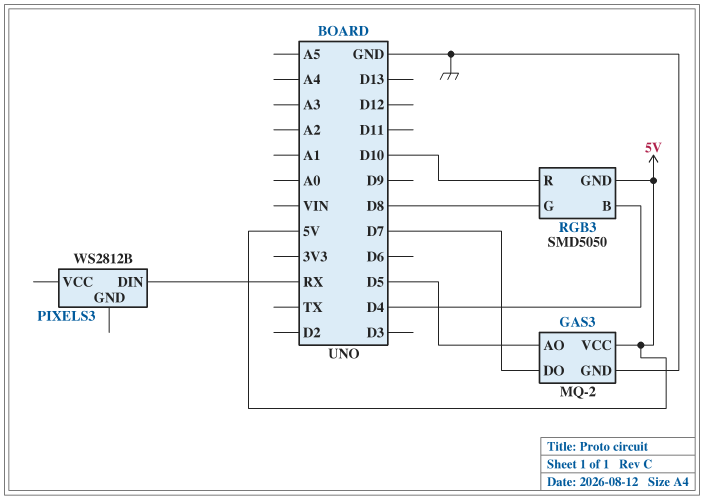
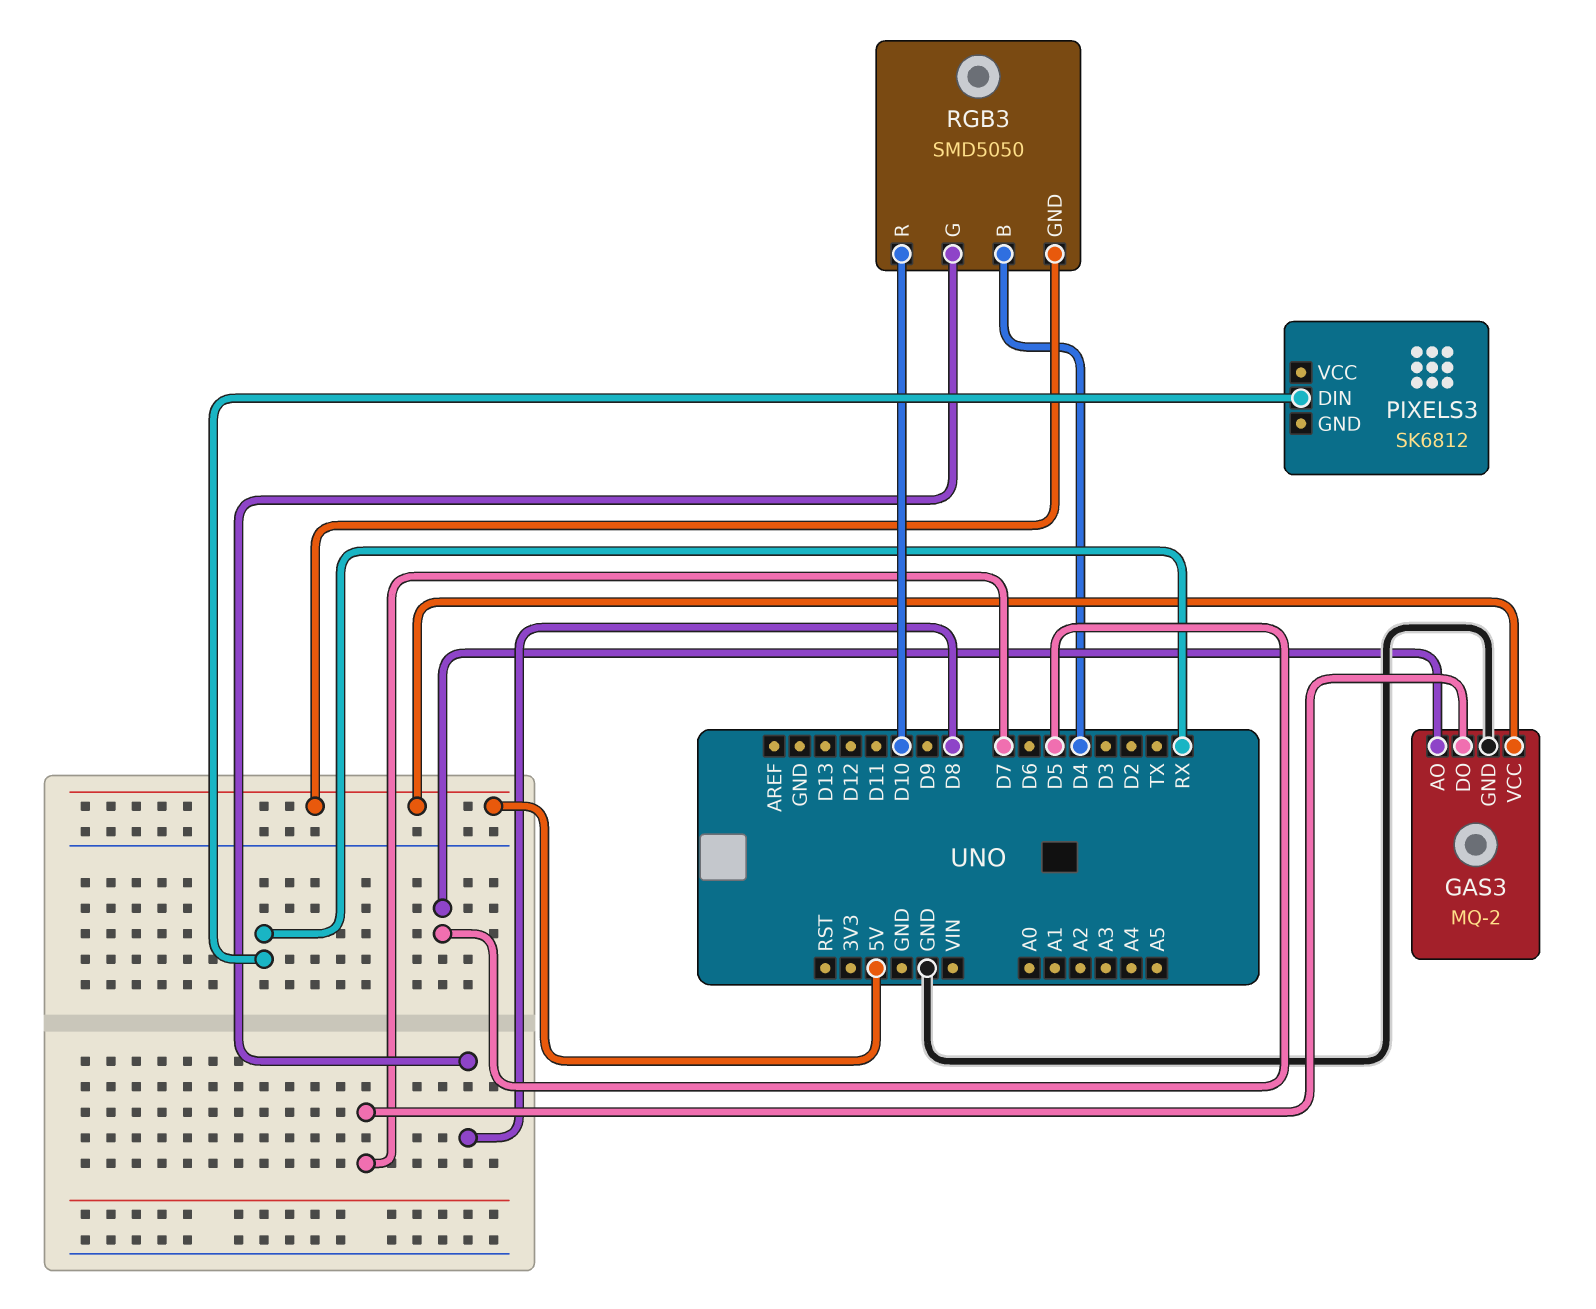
PIXELS3: WS2812B -> SK6812

